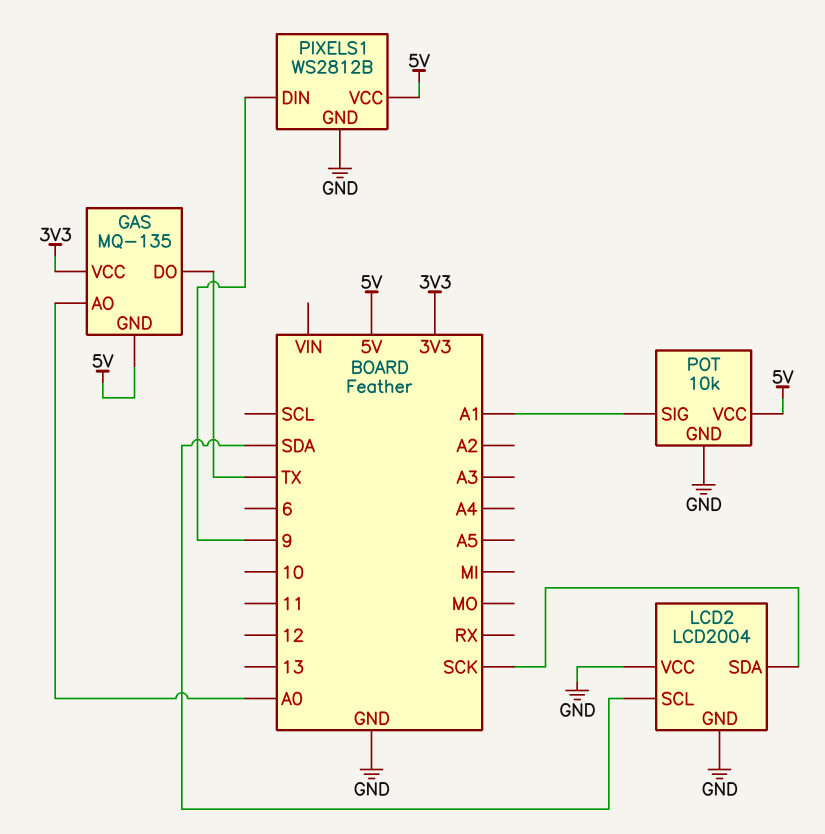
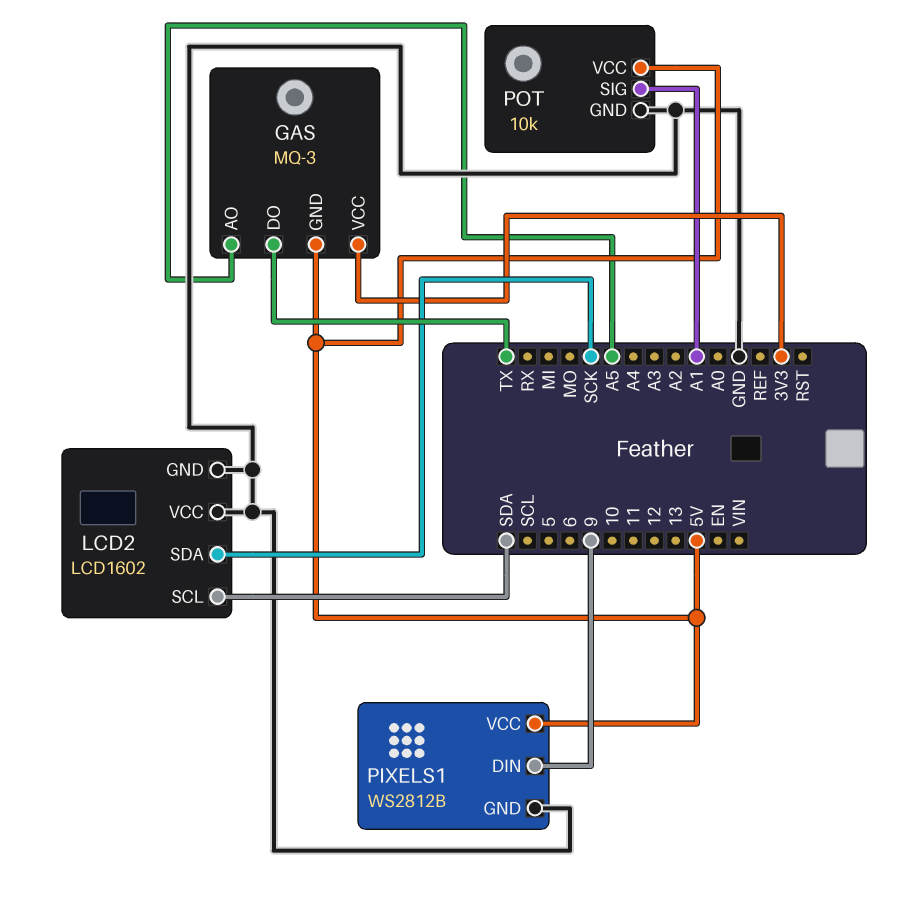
GAS: MQ-135 -> MQ-3
GAS pin AO: A0 -> A5
LCD2: LCD2004 -> LCD1602

